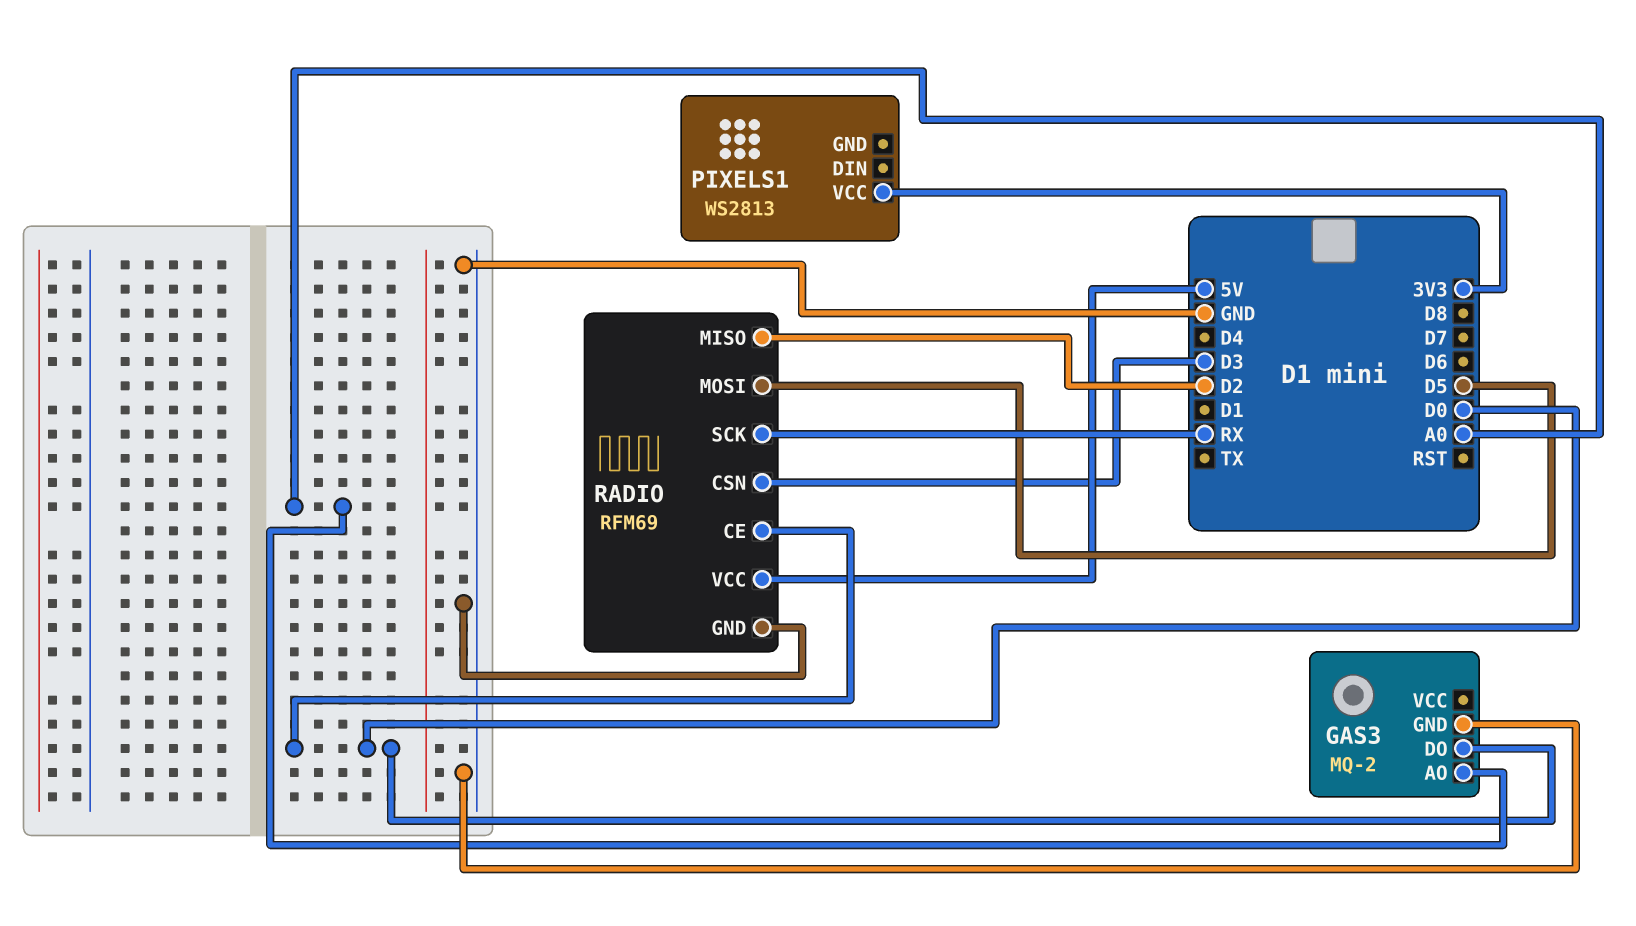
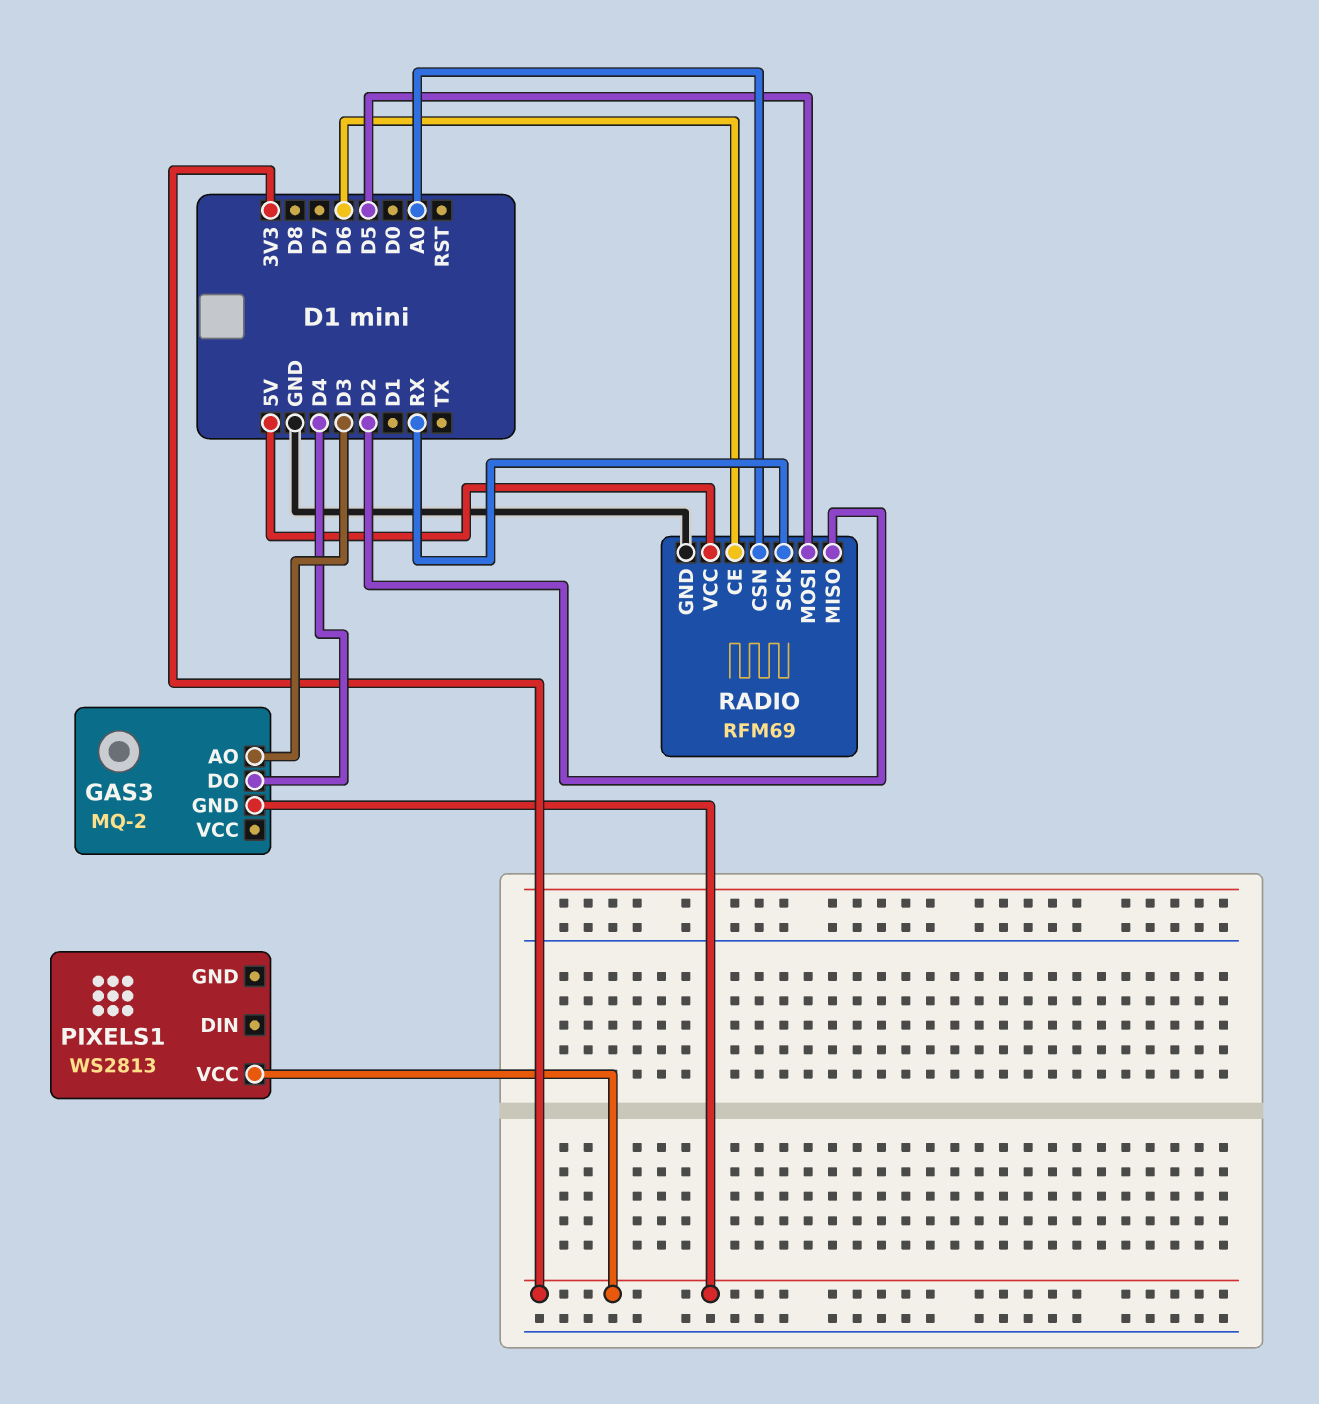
GAS3 pin AO: A0 -> D3
GAS3 pin DO: D0 -> D4
GAS3 pin GND: GND -> 3V3
RADIO pin CE: D0 -> D6
RADIO pin CSN: D3 -> A0

